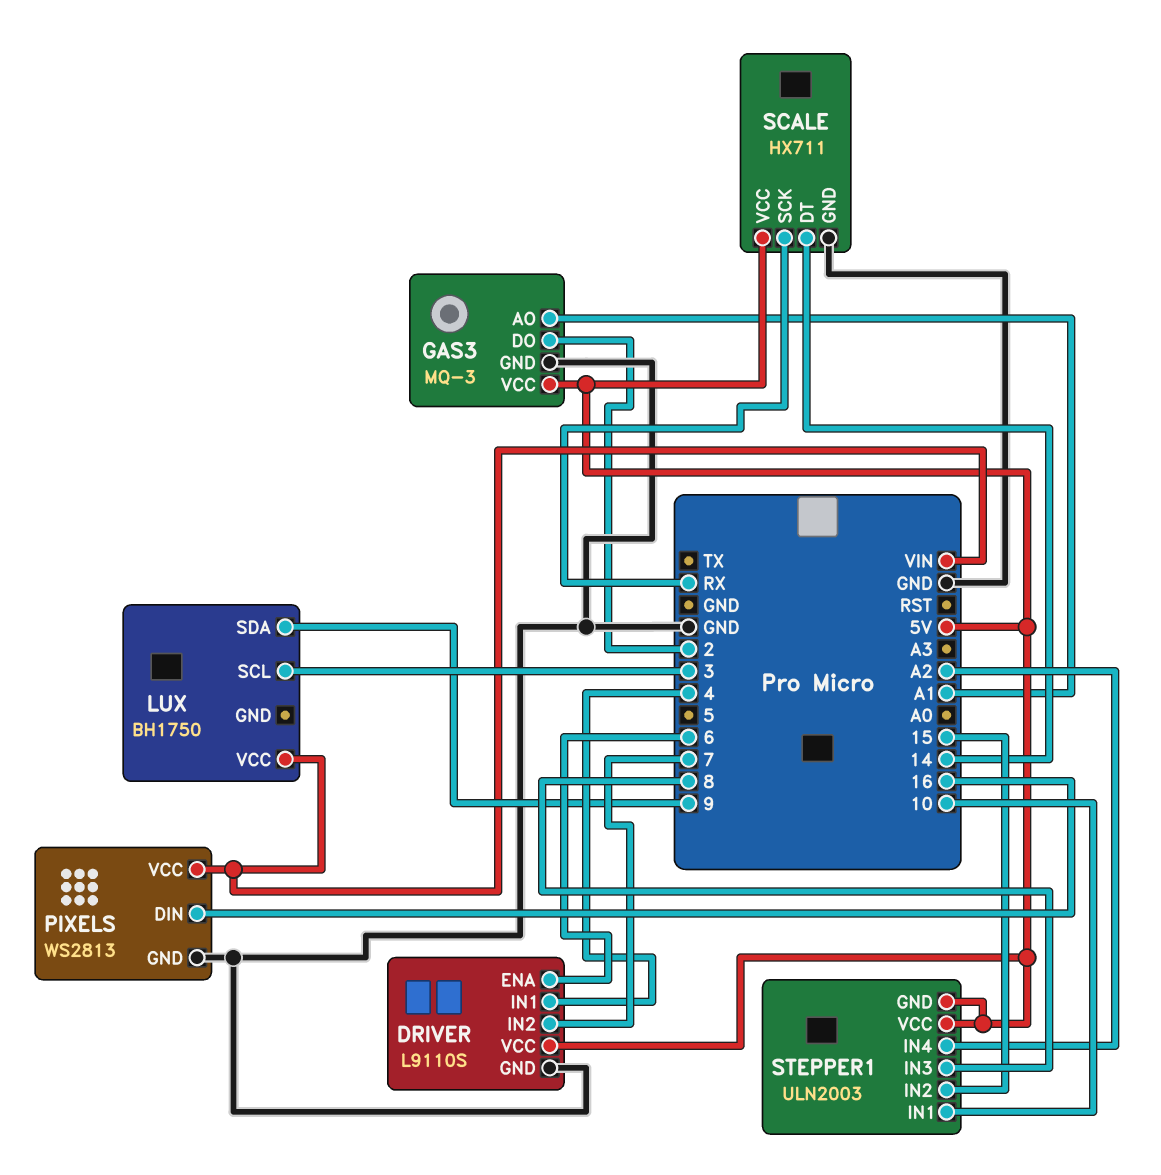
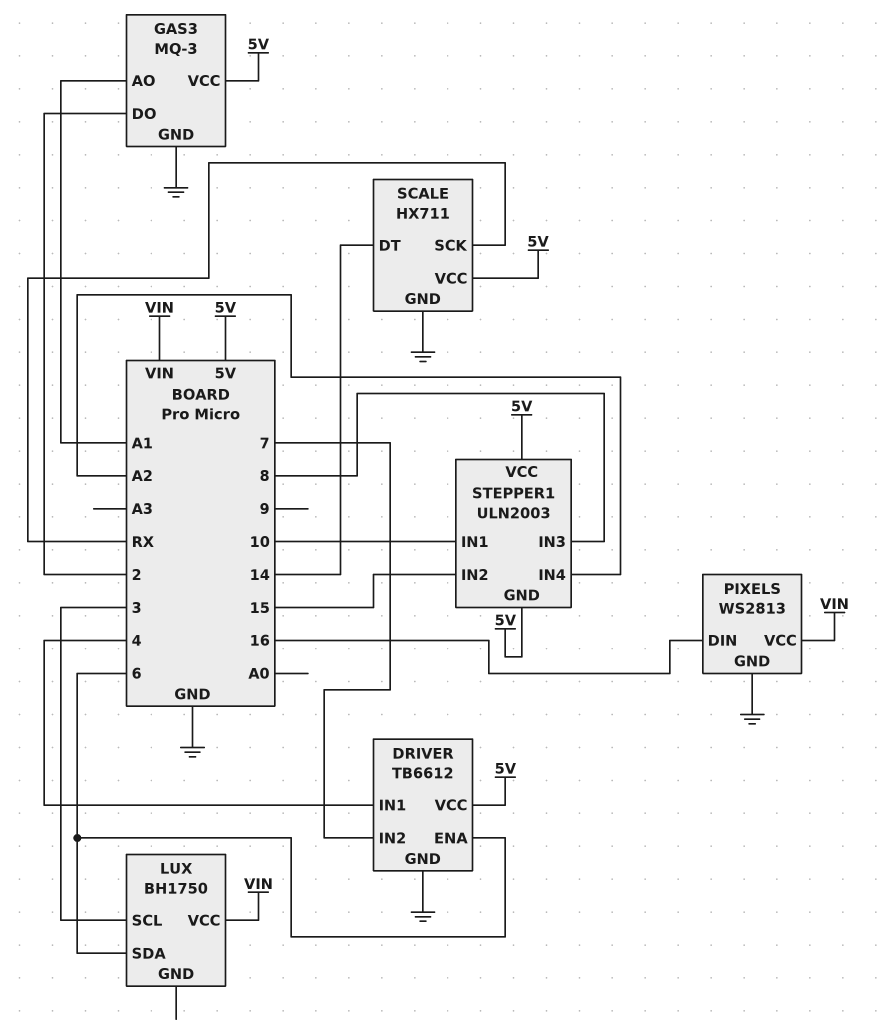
DRIVER: L9110S -> TB6612
LUX pin SDA: 9 -> 6

